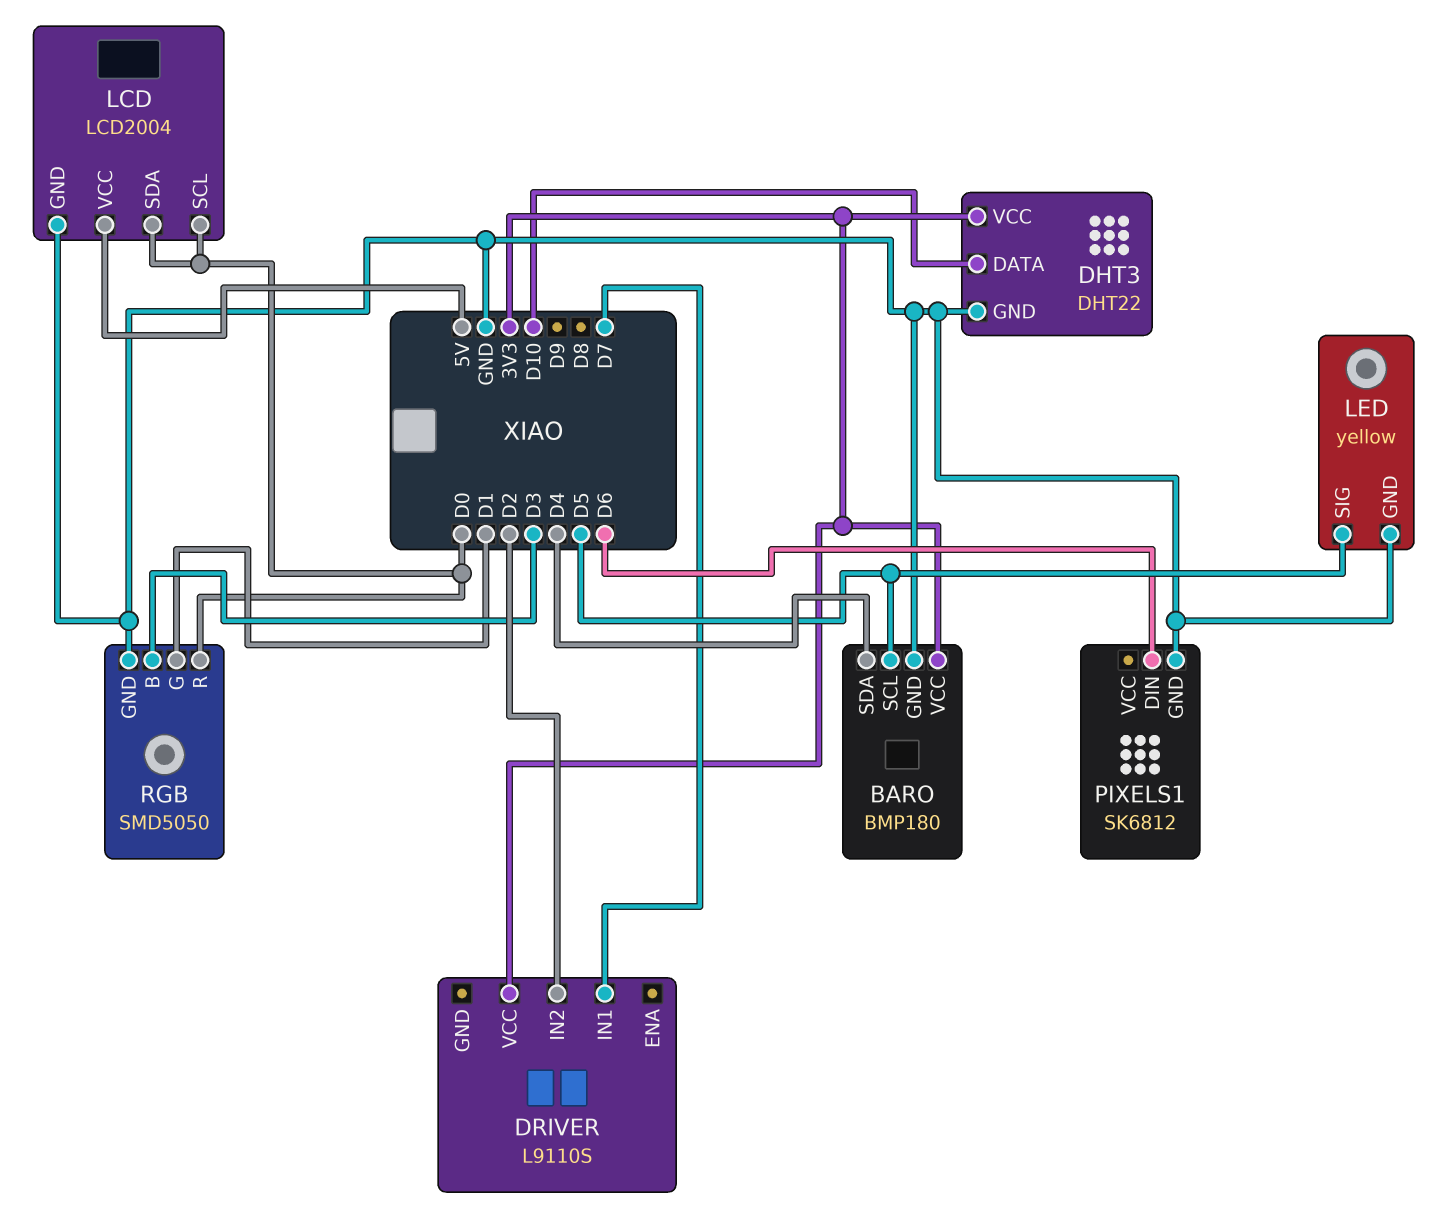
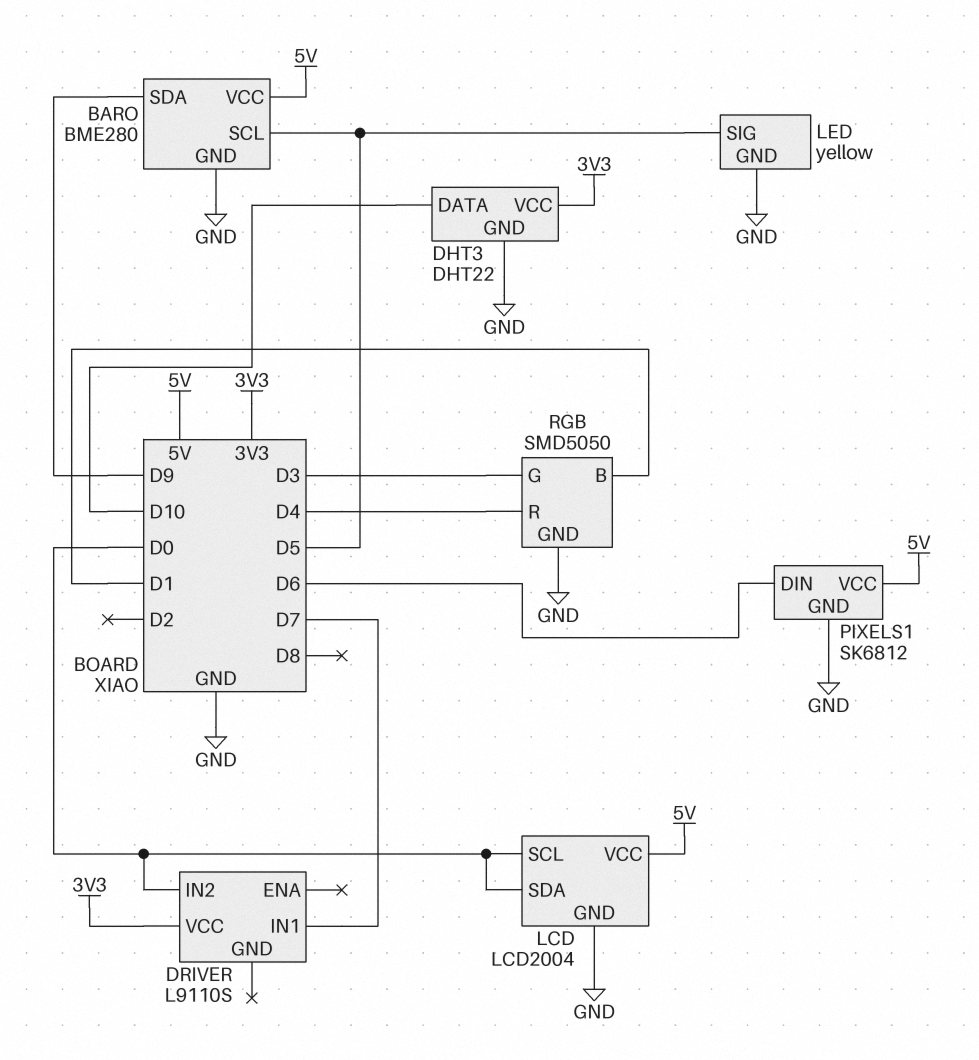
BARO: BMP180 -> BME280
BARO pin SDA: D4 -> D9
BARO pin VCC: 3V3 -> 5V
DRIVER pin IN2: D2 -> D0
PIXELS1 pin VCC: none -> 5V
RGB pin B: D3 -> D1
RGB pin G: D1 -> D3
RGB pin R: D0 -> D4

